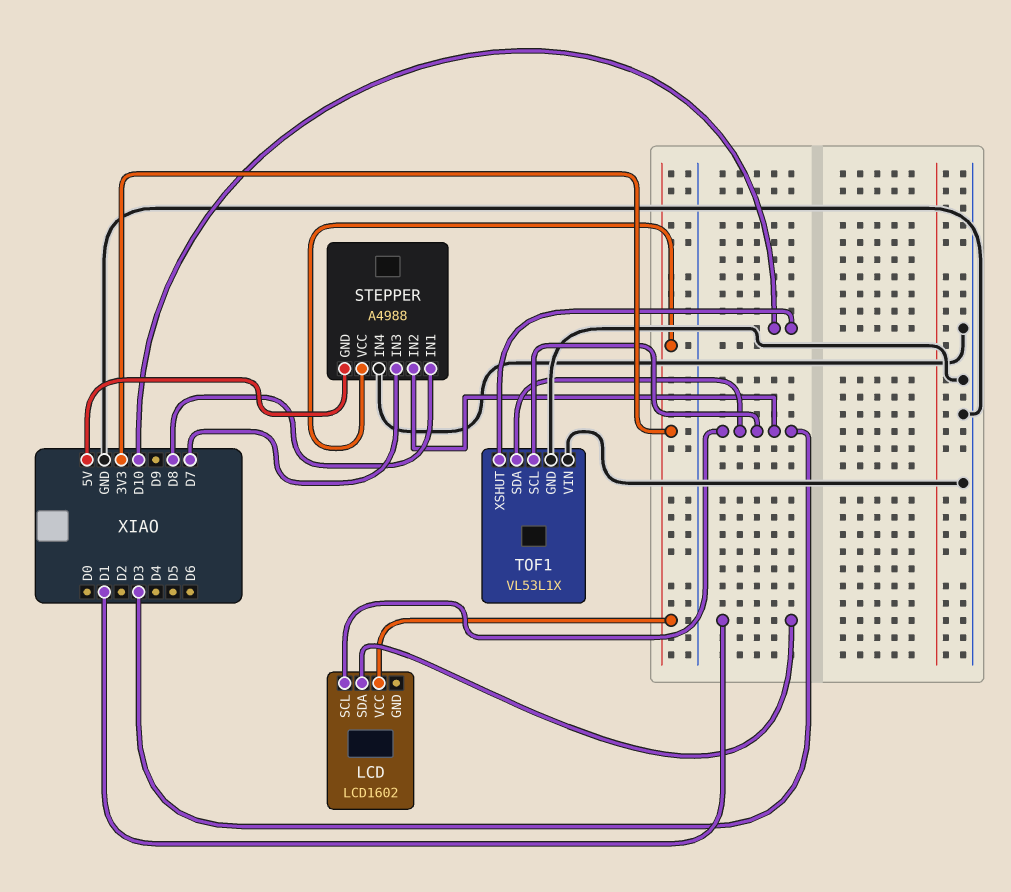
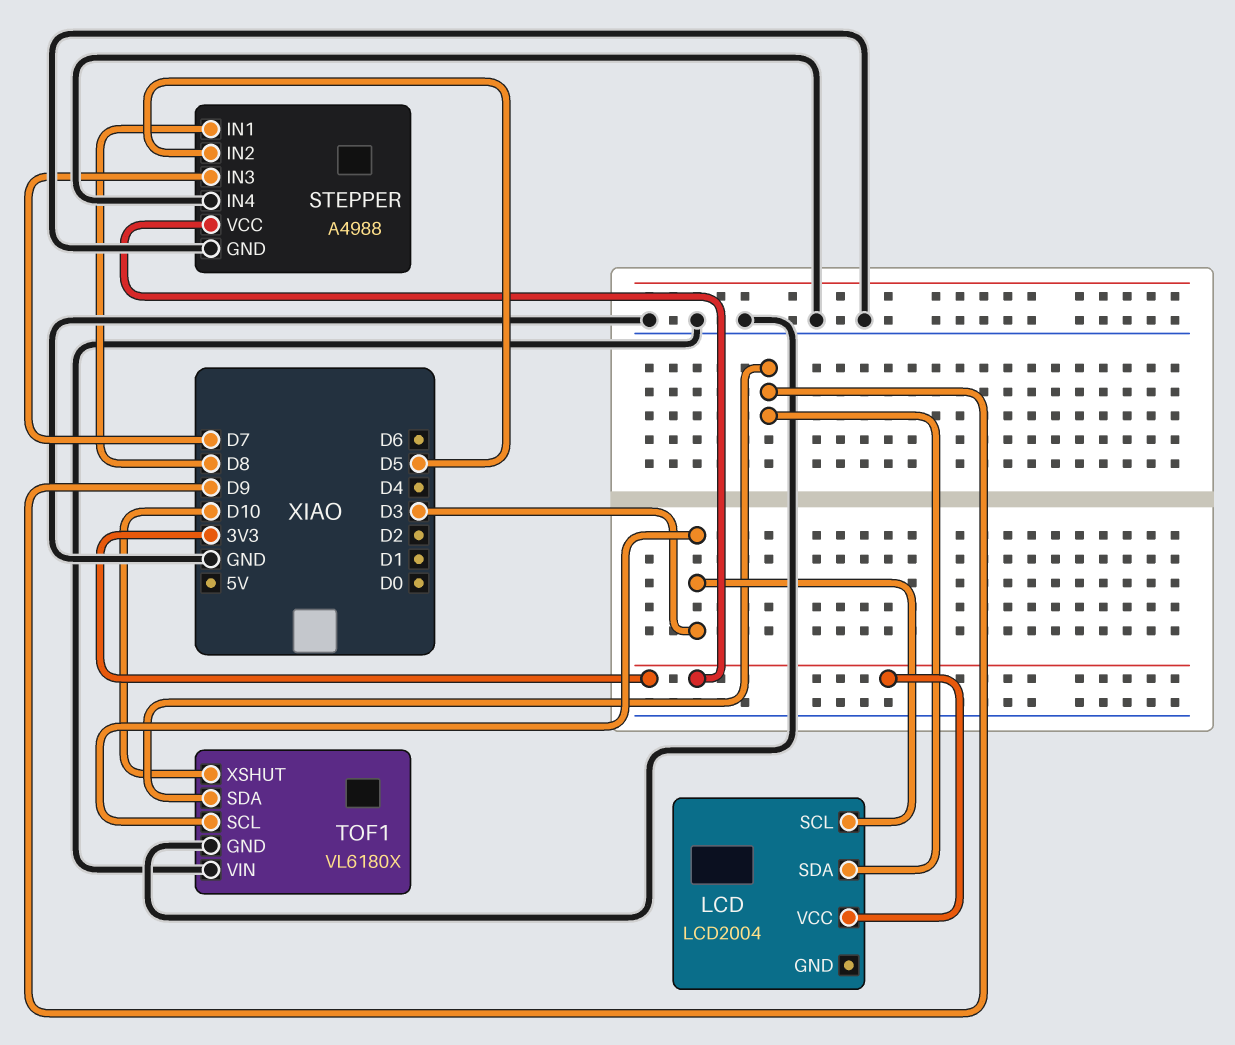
LCD: LCD1602 -> LCD2004
LCD pin SDA: D1 -> D9
STEPPER pin GND: 5V -> GND
STEPPER pin IN2: D3 -> D5
TOF1: VL53L1X -> VL6180X
TOF1 pin SDA: D3 -> D9

